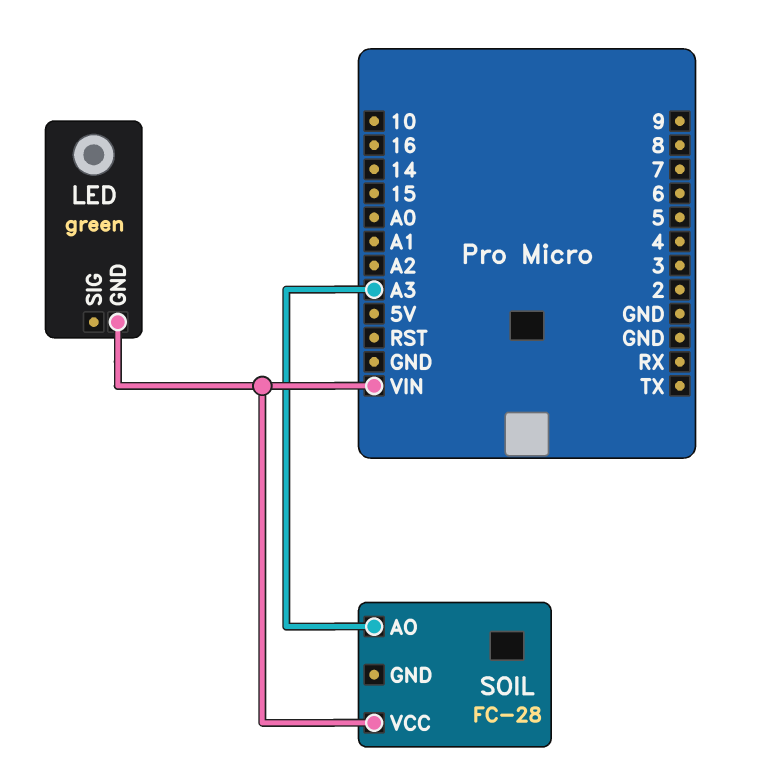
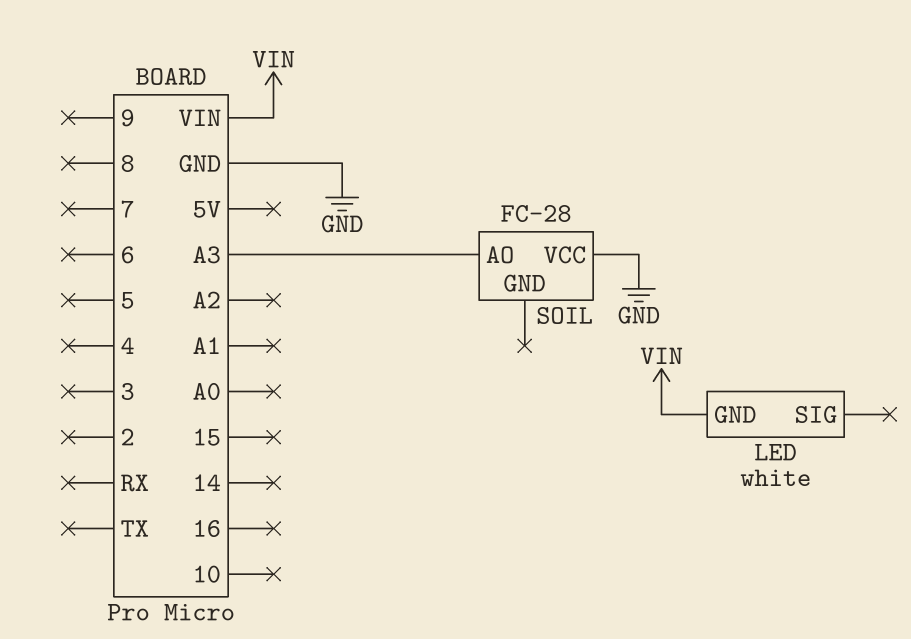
LED: green -> white
SOIL pin VCC: VIN -> GND

